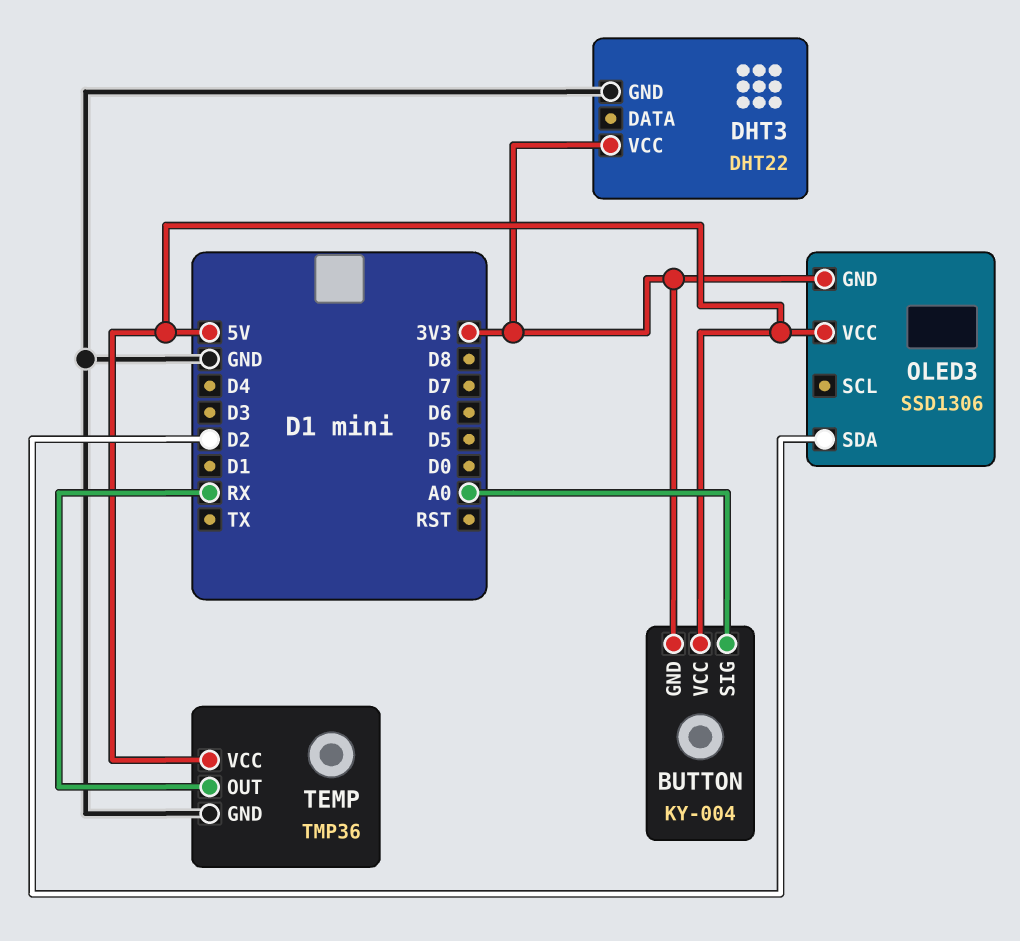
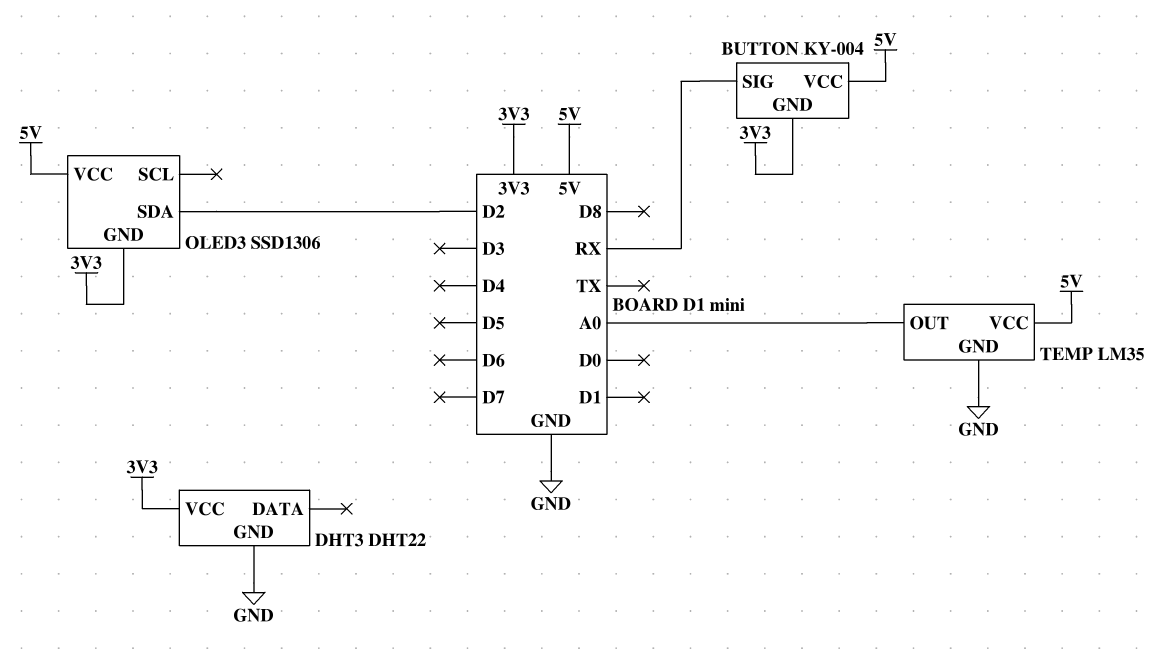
BUTTON pin SIG: A0 -> RX
TEMP: TMP36 -> LM35
TEMP pin OUT: RX -> A0

